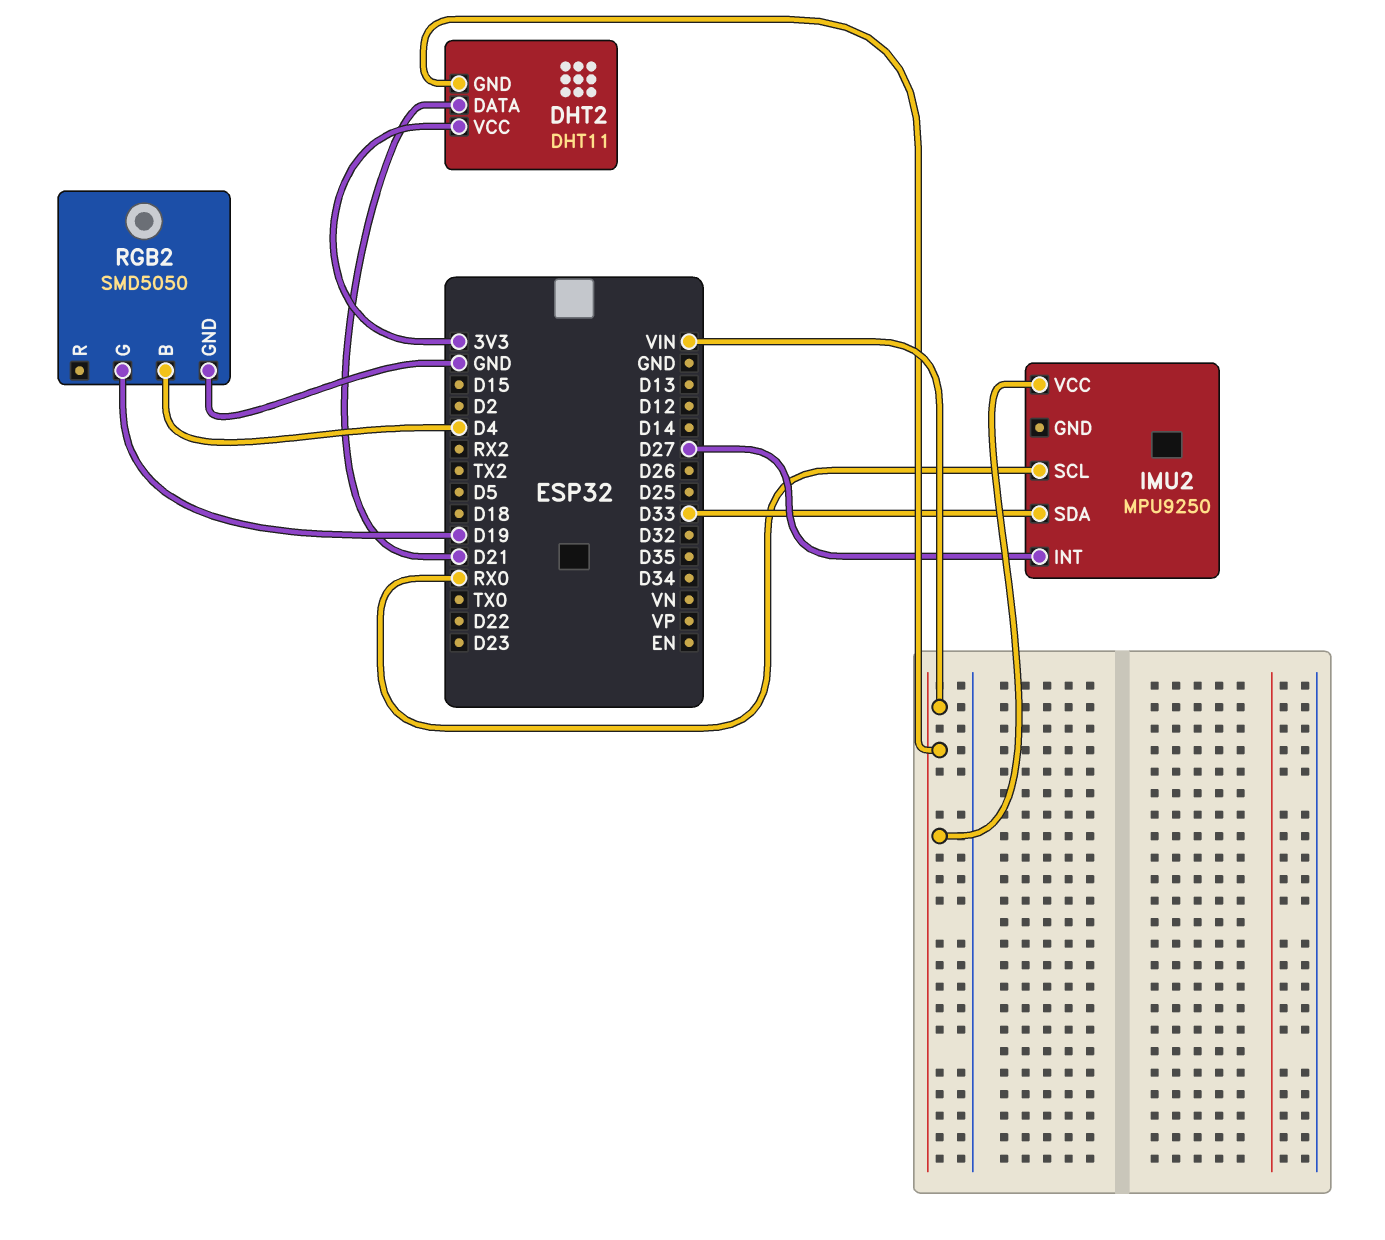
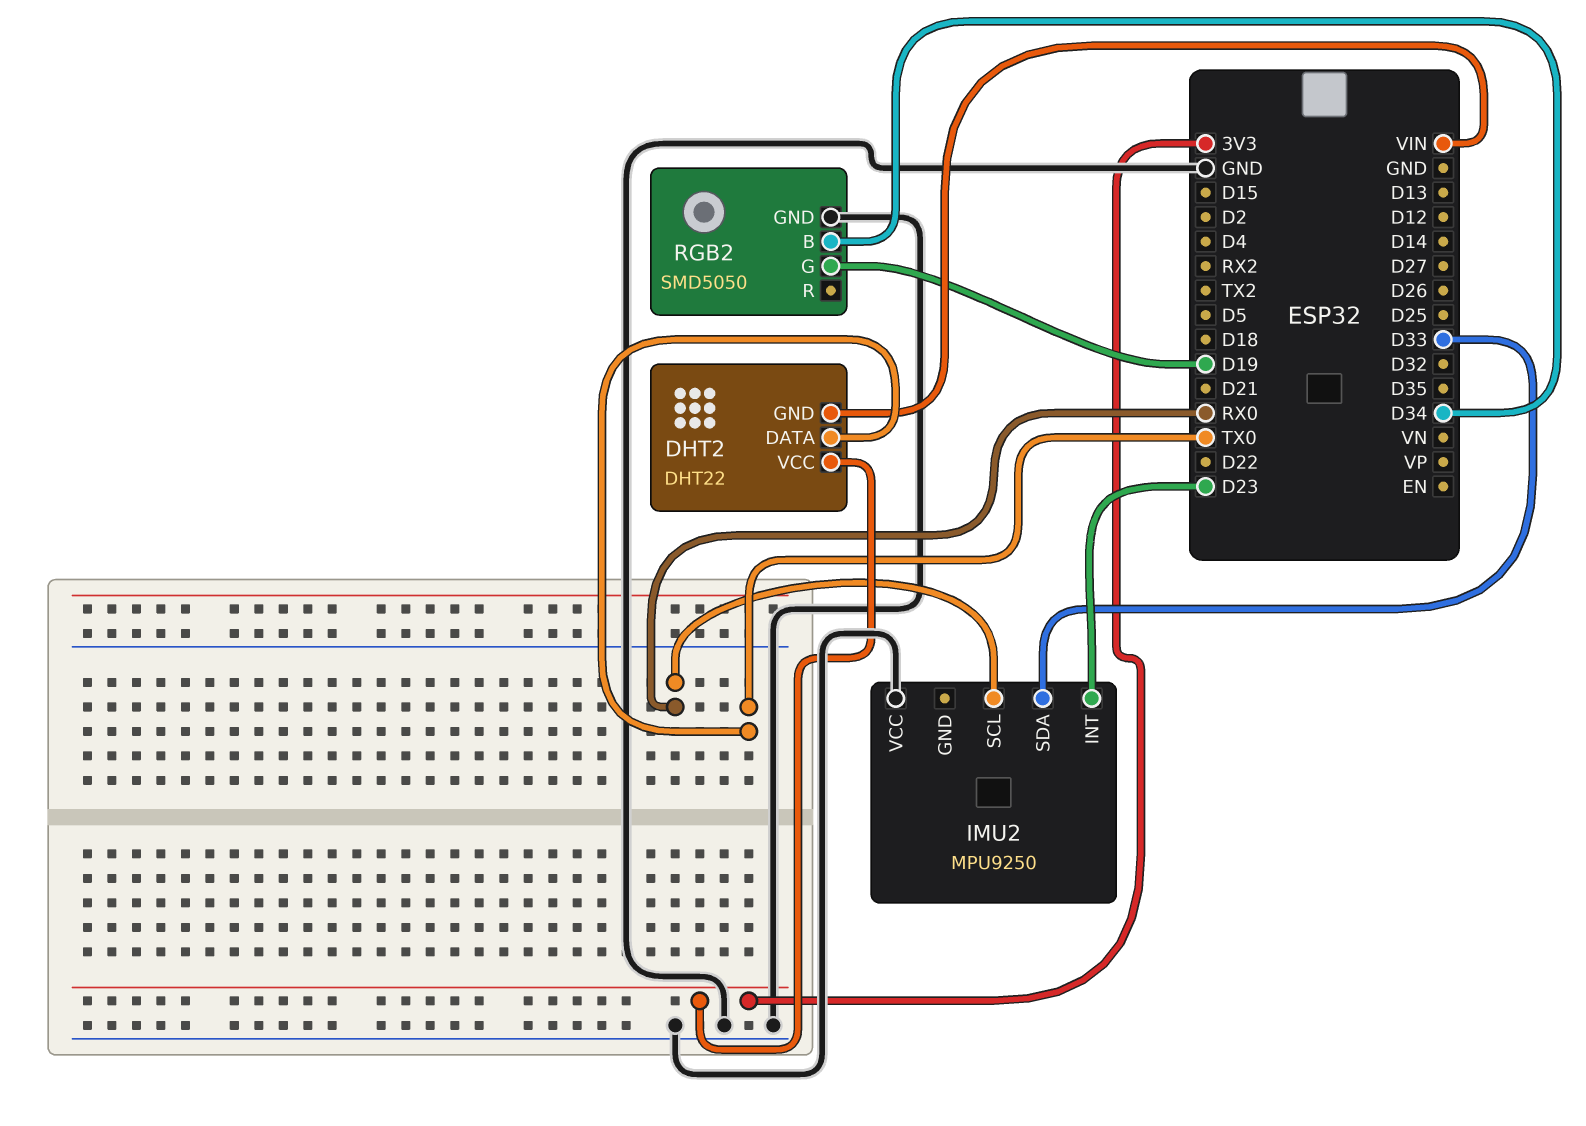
DHT2: DHT11 -> DHT22
DHT2 pin DATA: D21 -> TX0
IMU2 pin INT: D27 -> D23
IMU2 pin VCC: VIN -> GND
RGB2 pin B: D4 -> D34

